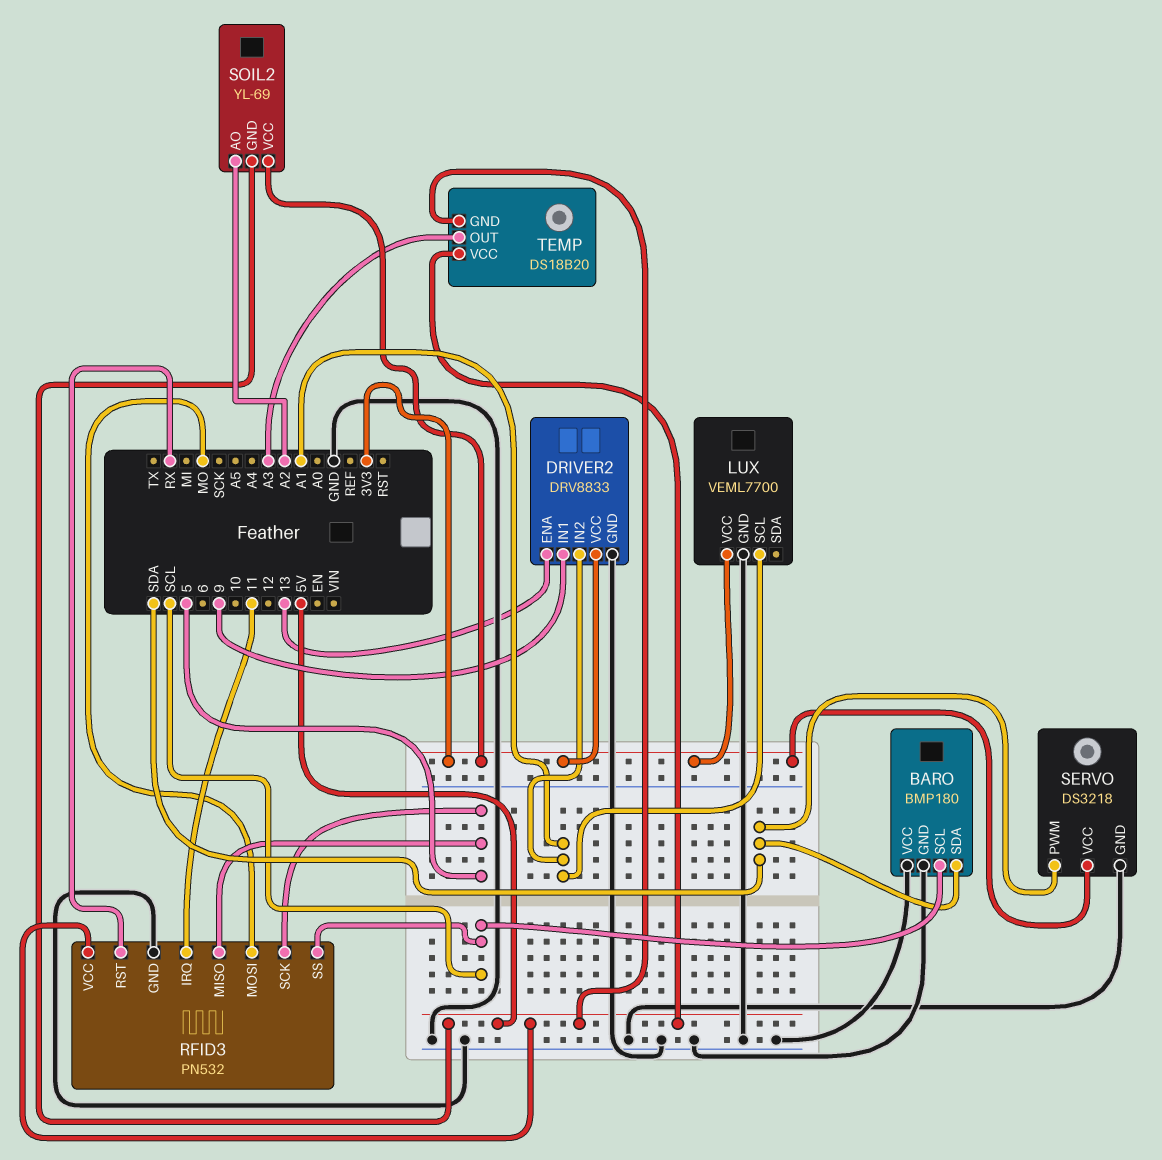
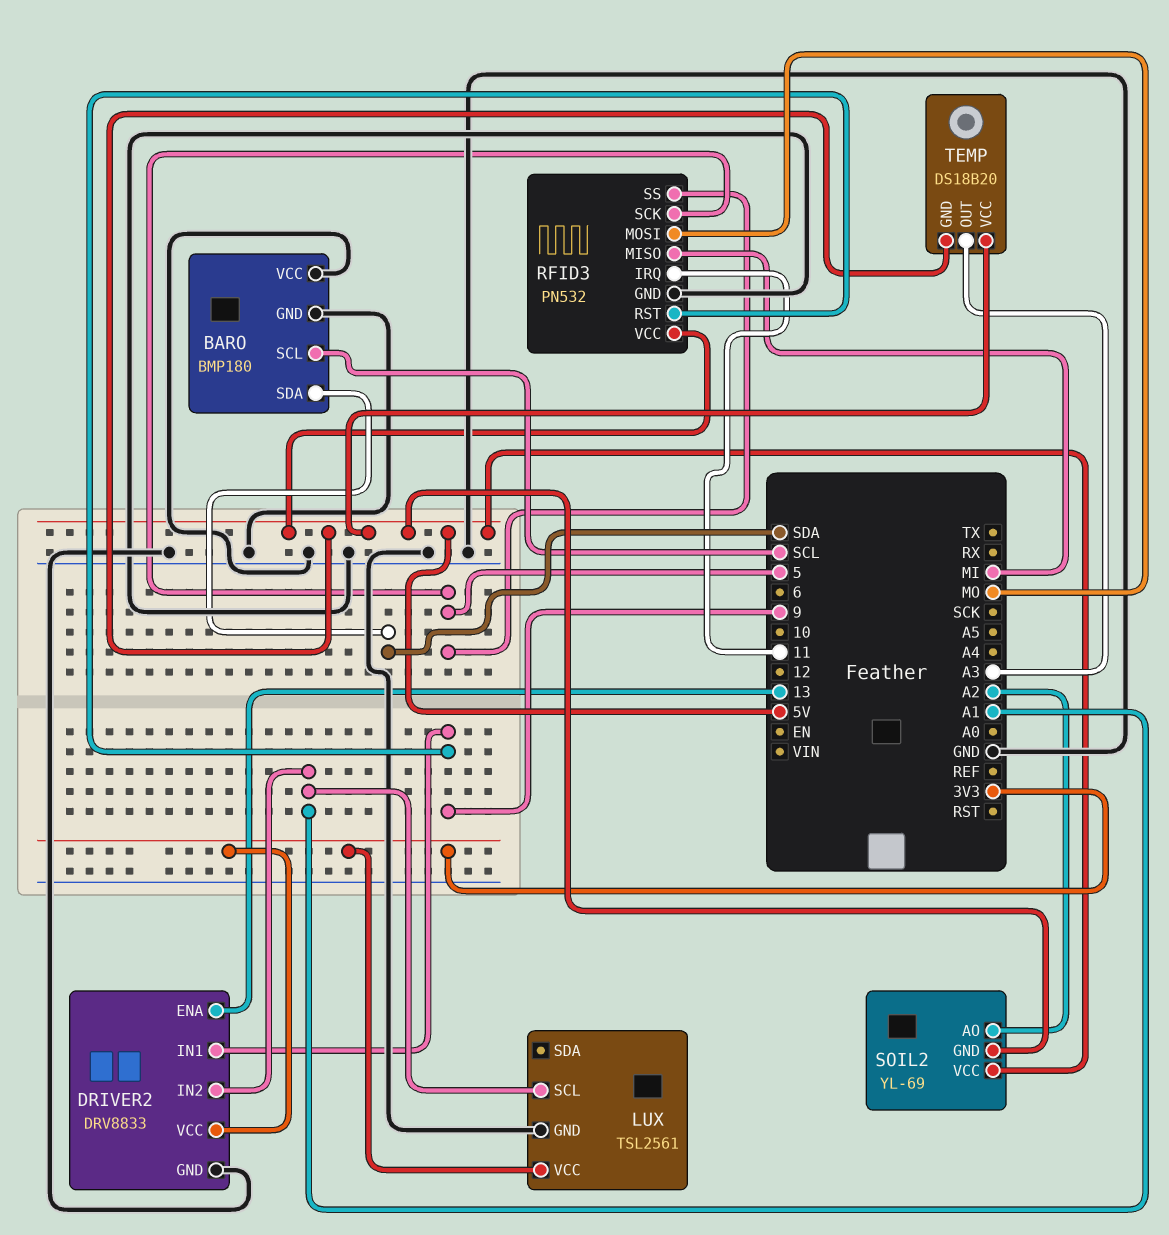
LUX: VEML7700 -> TSL2561
RFID3 pin MISO: 5 -> MI
RFID3 pin RST: RX -> 9
RFID3 pin SS: SCL -> 5
SERVO: DS3218 -> none
SERVO pin GND: GND -> none
SERVO pin PWM: SDA -> none
SERVO pin VCC: 3V3 -> none
SOIL2 pin VCC: 3V3 -> 5V

